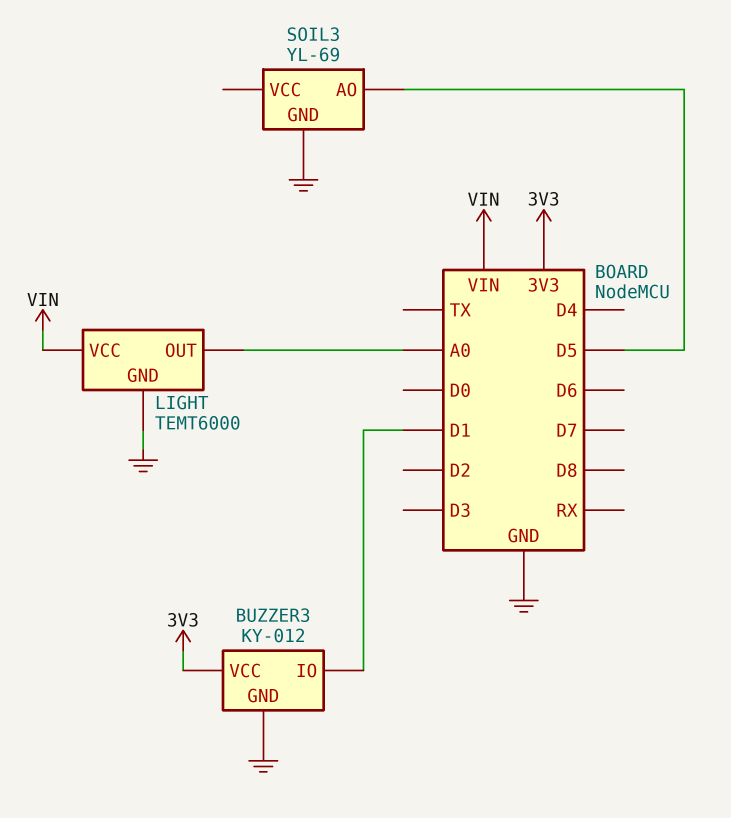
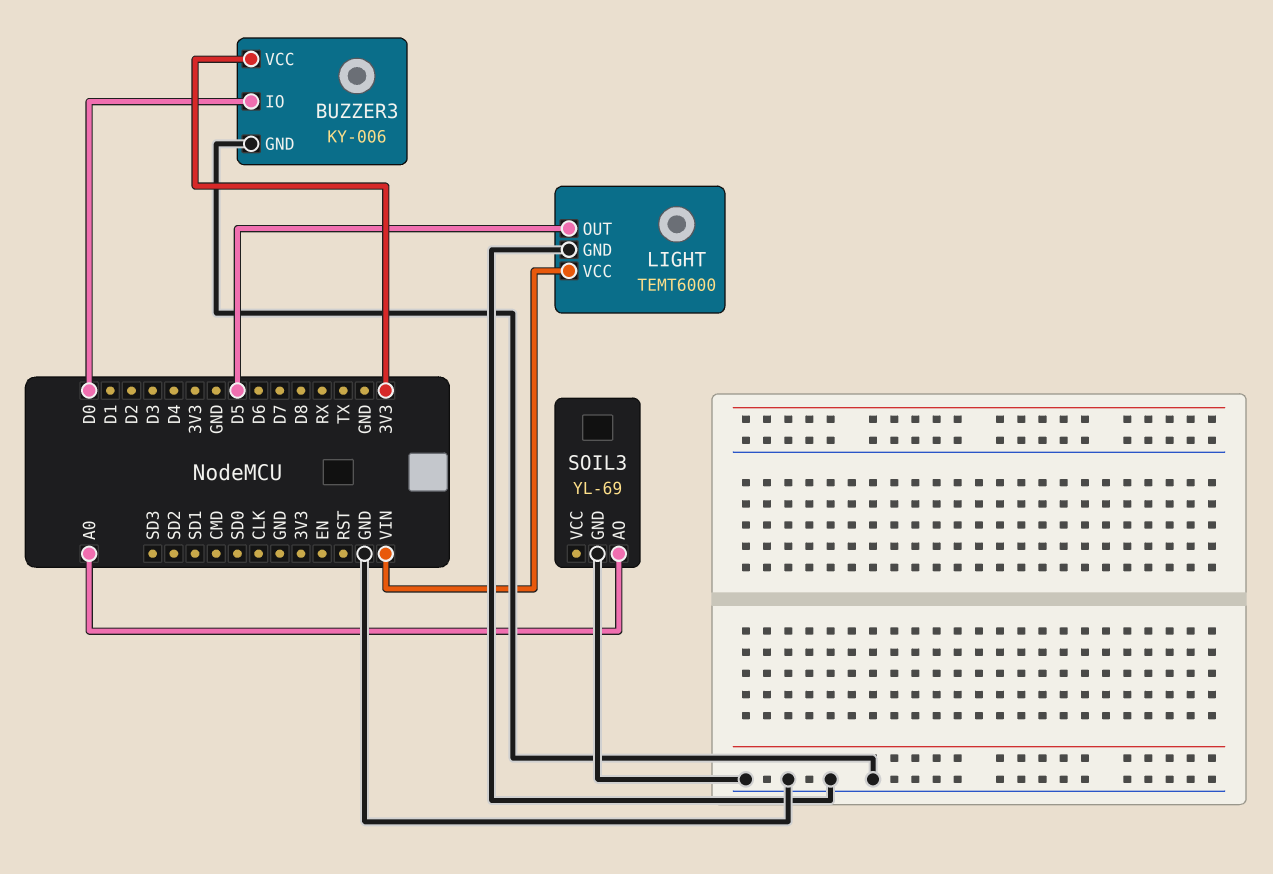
BUZZER3: KY-012 -> KY-006
BUZZER3 pin IO: D1 -> D0
LIGHT pin OUT: A0 -> D5
SOIL3 pin AO: D5 -> A0

